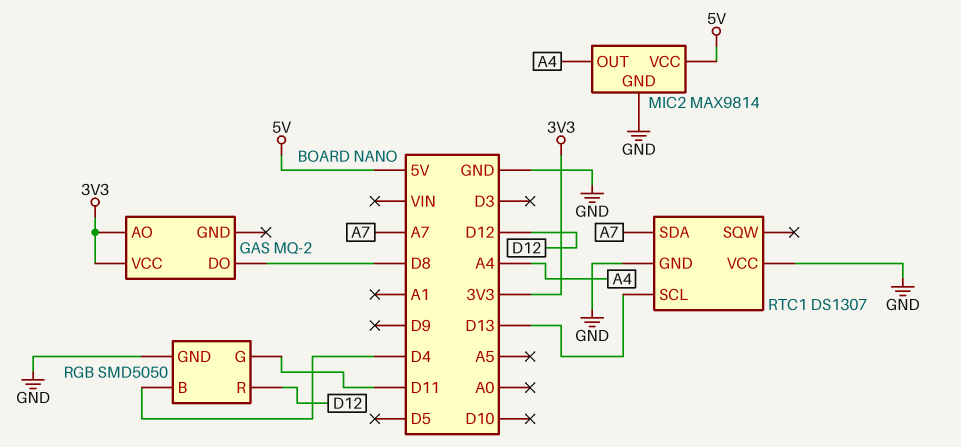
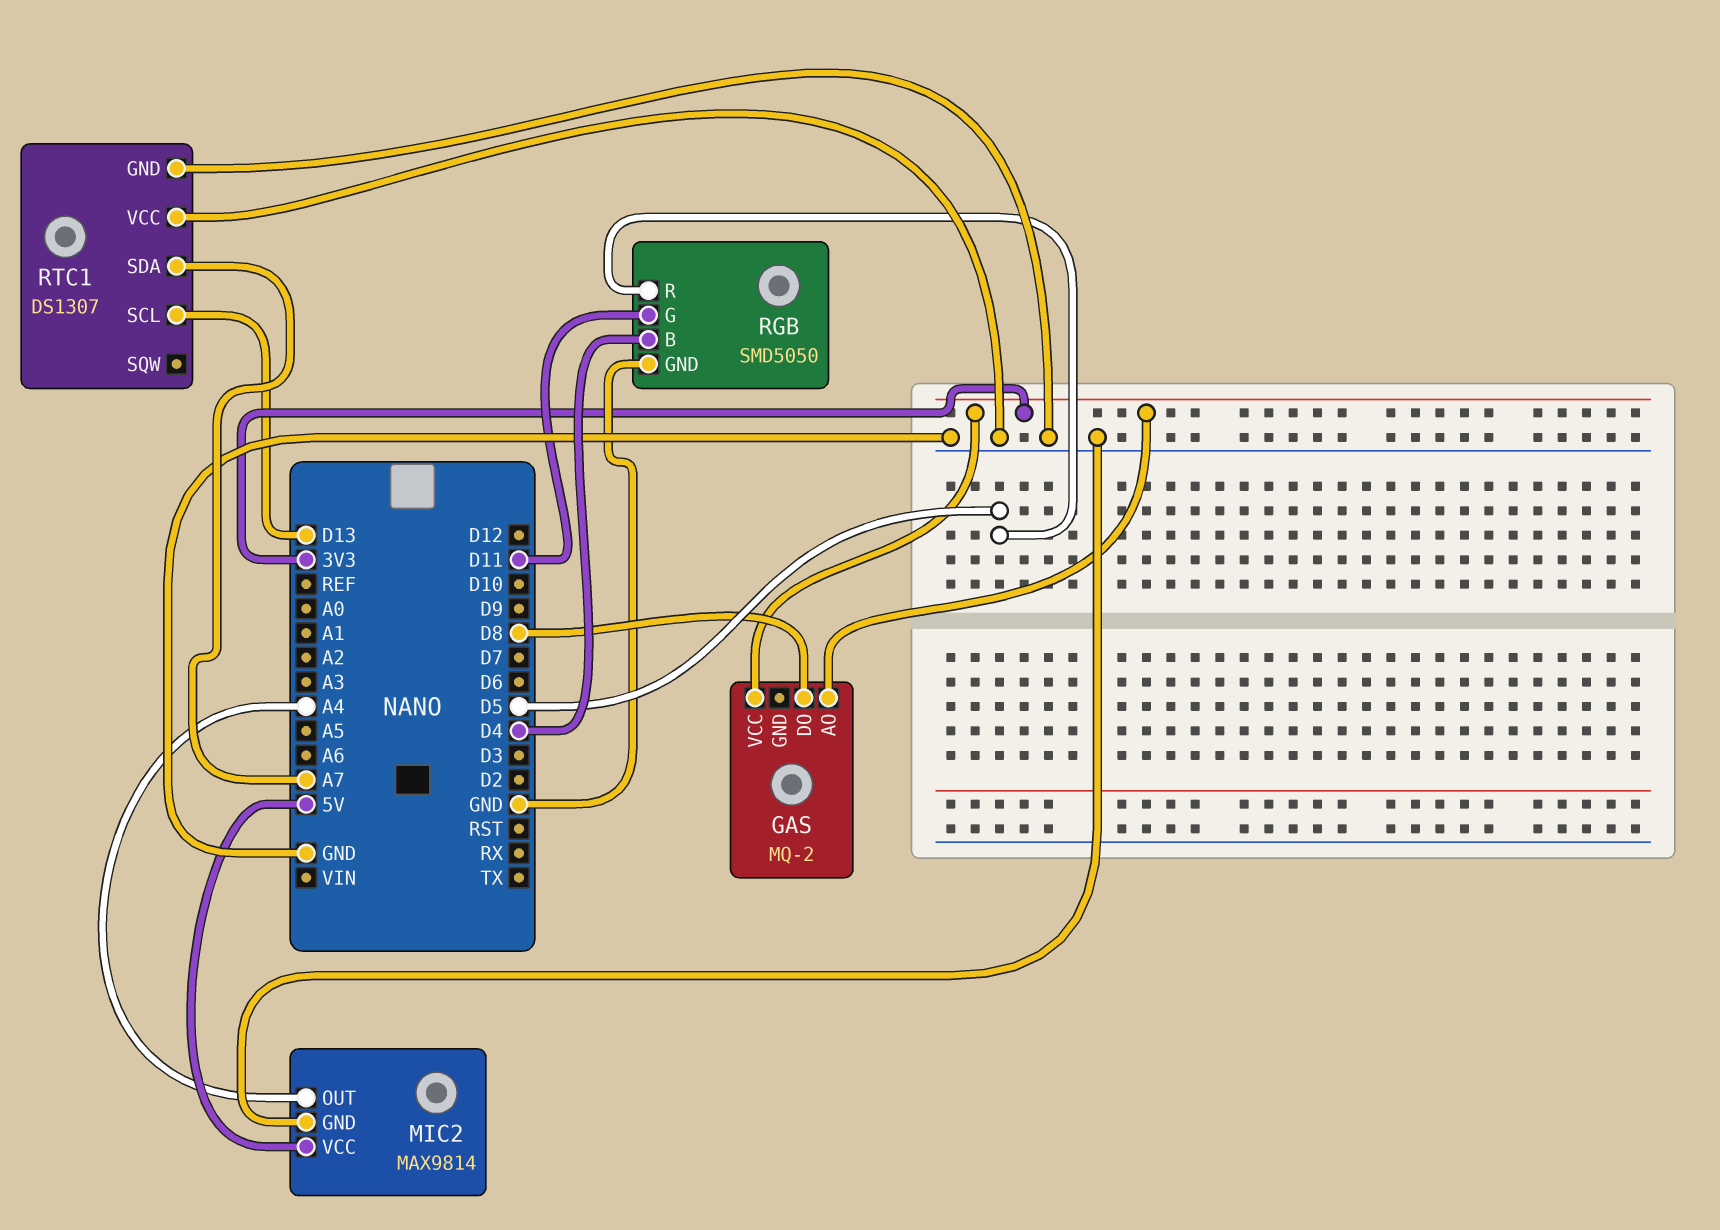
RGB pin R: D12 -> D5

